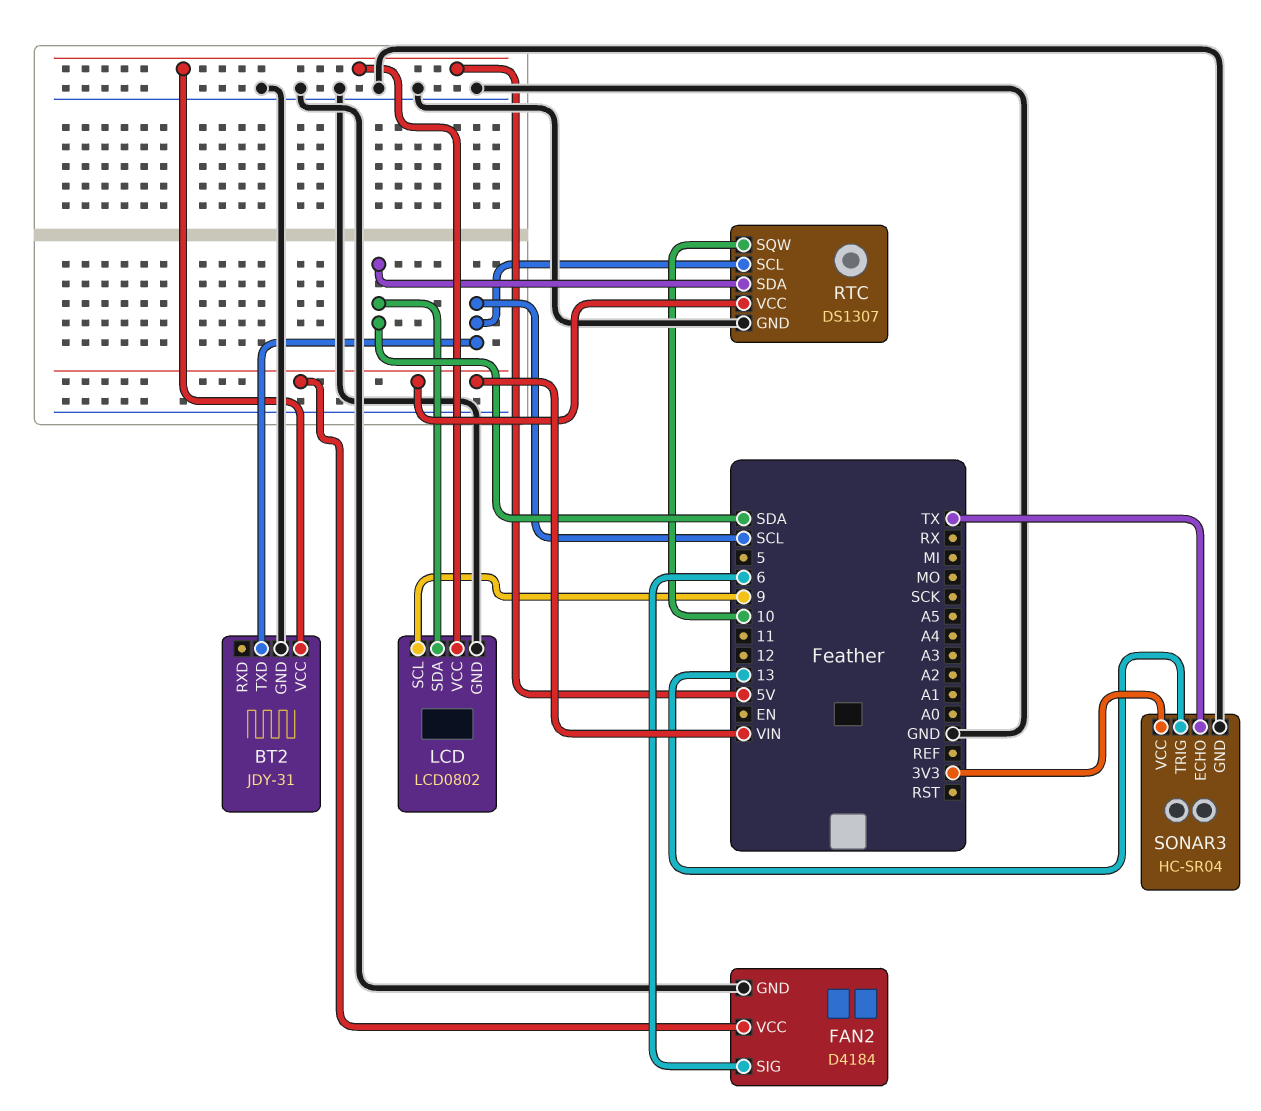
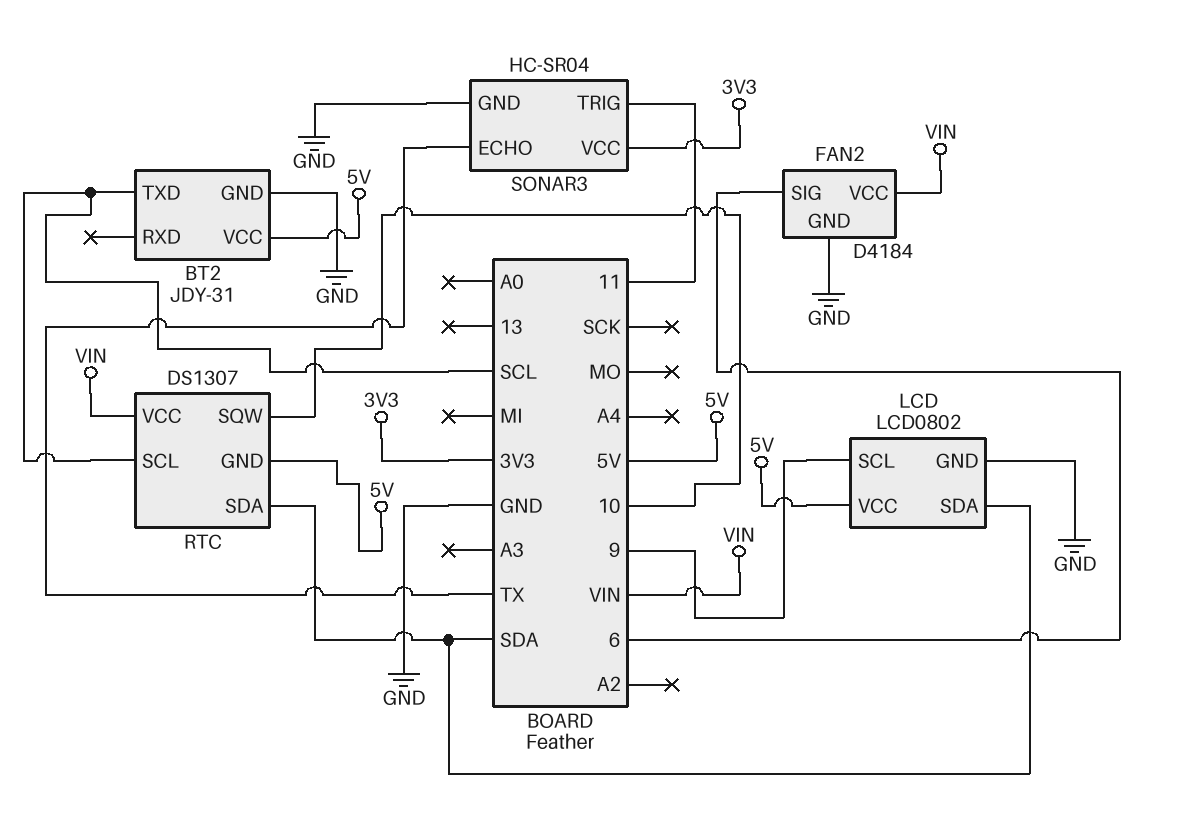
RTC pin GND: GND -> 5V
SONAR3 pin TRIG: 13 -> 11

